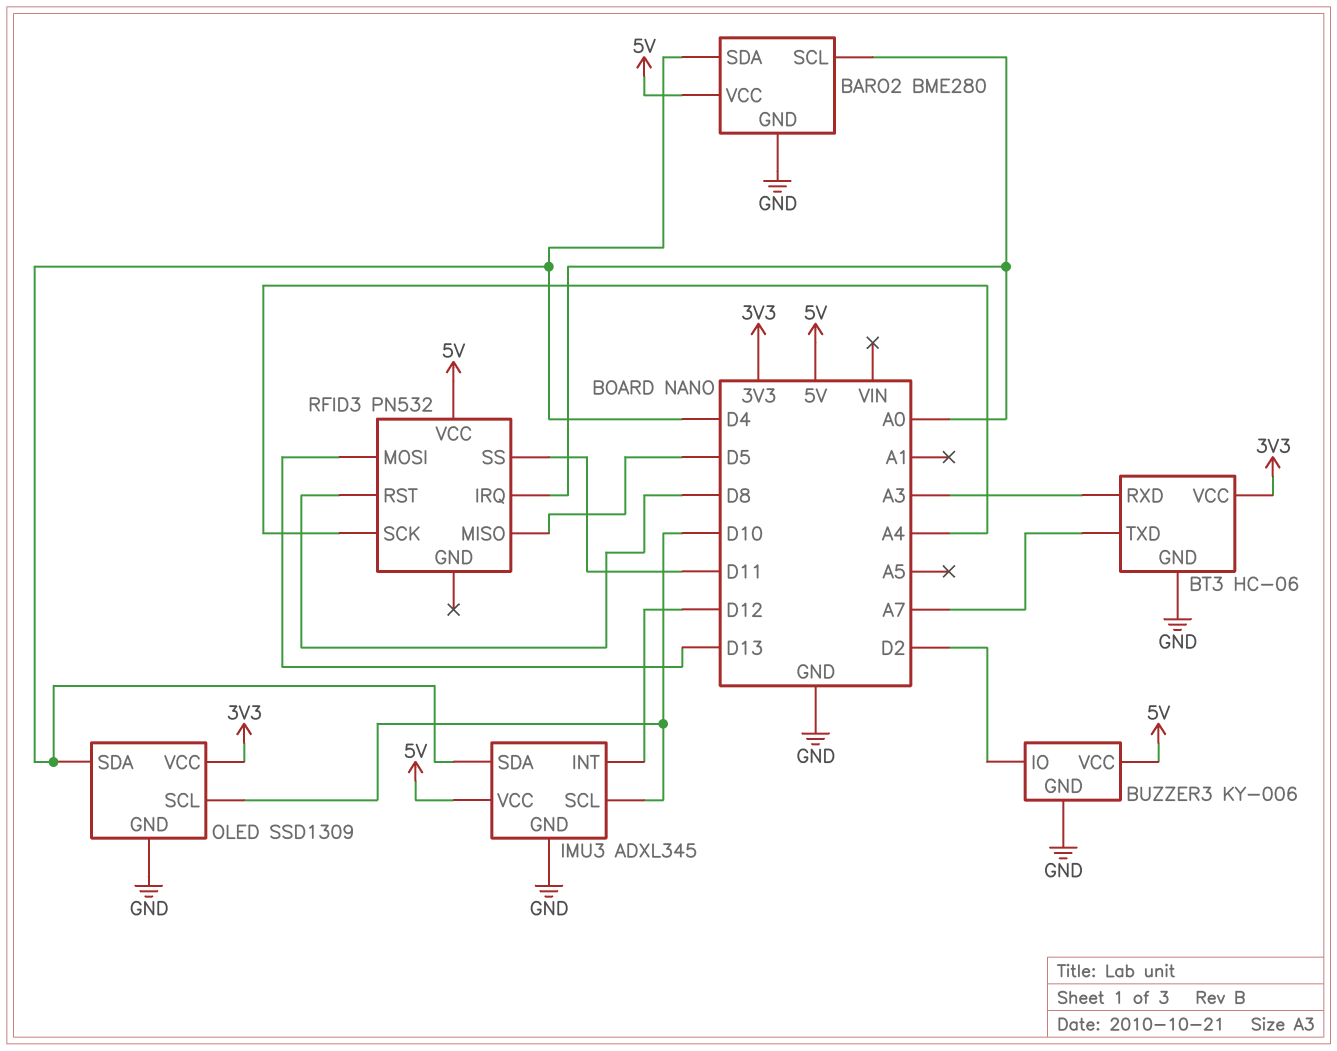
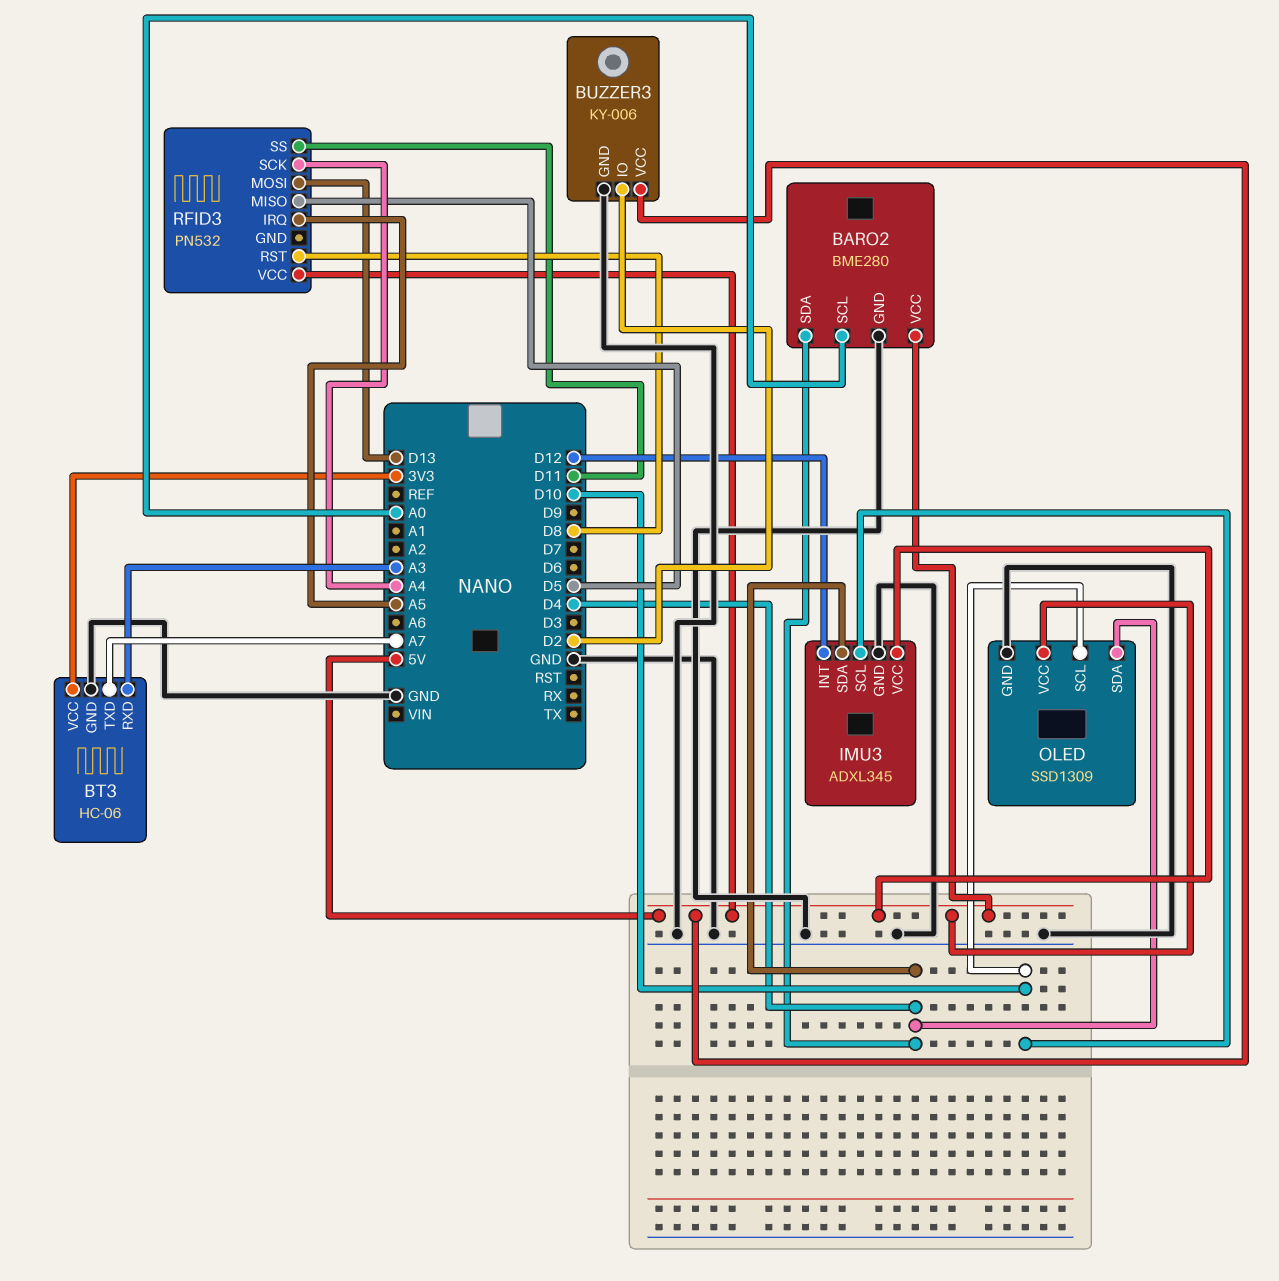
OLED pin VCC: 3V3 -> 5V
RFID3 pin IRQ: A0 -> A5

